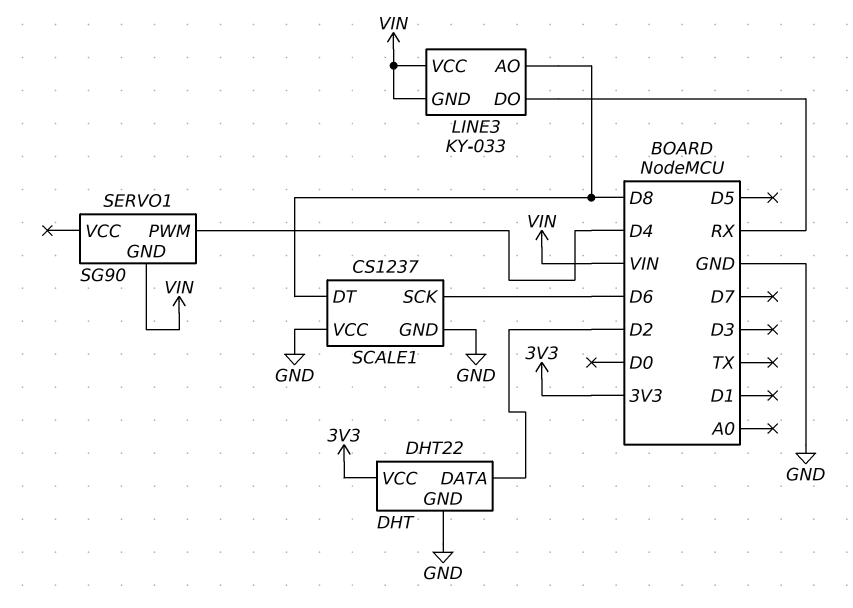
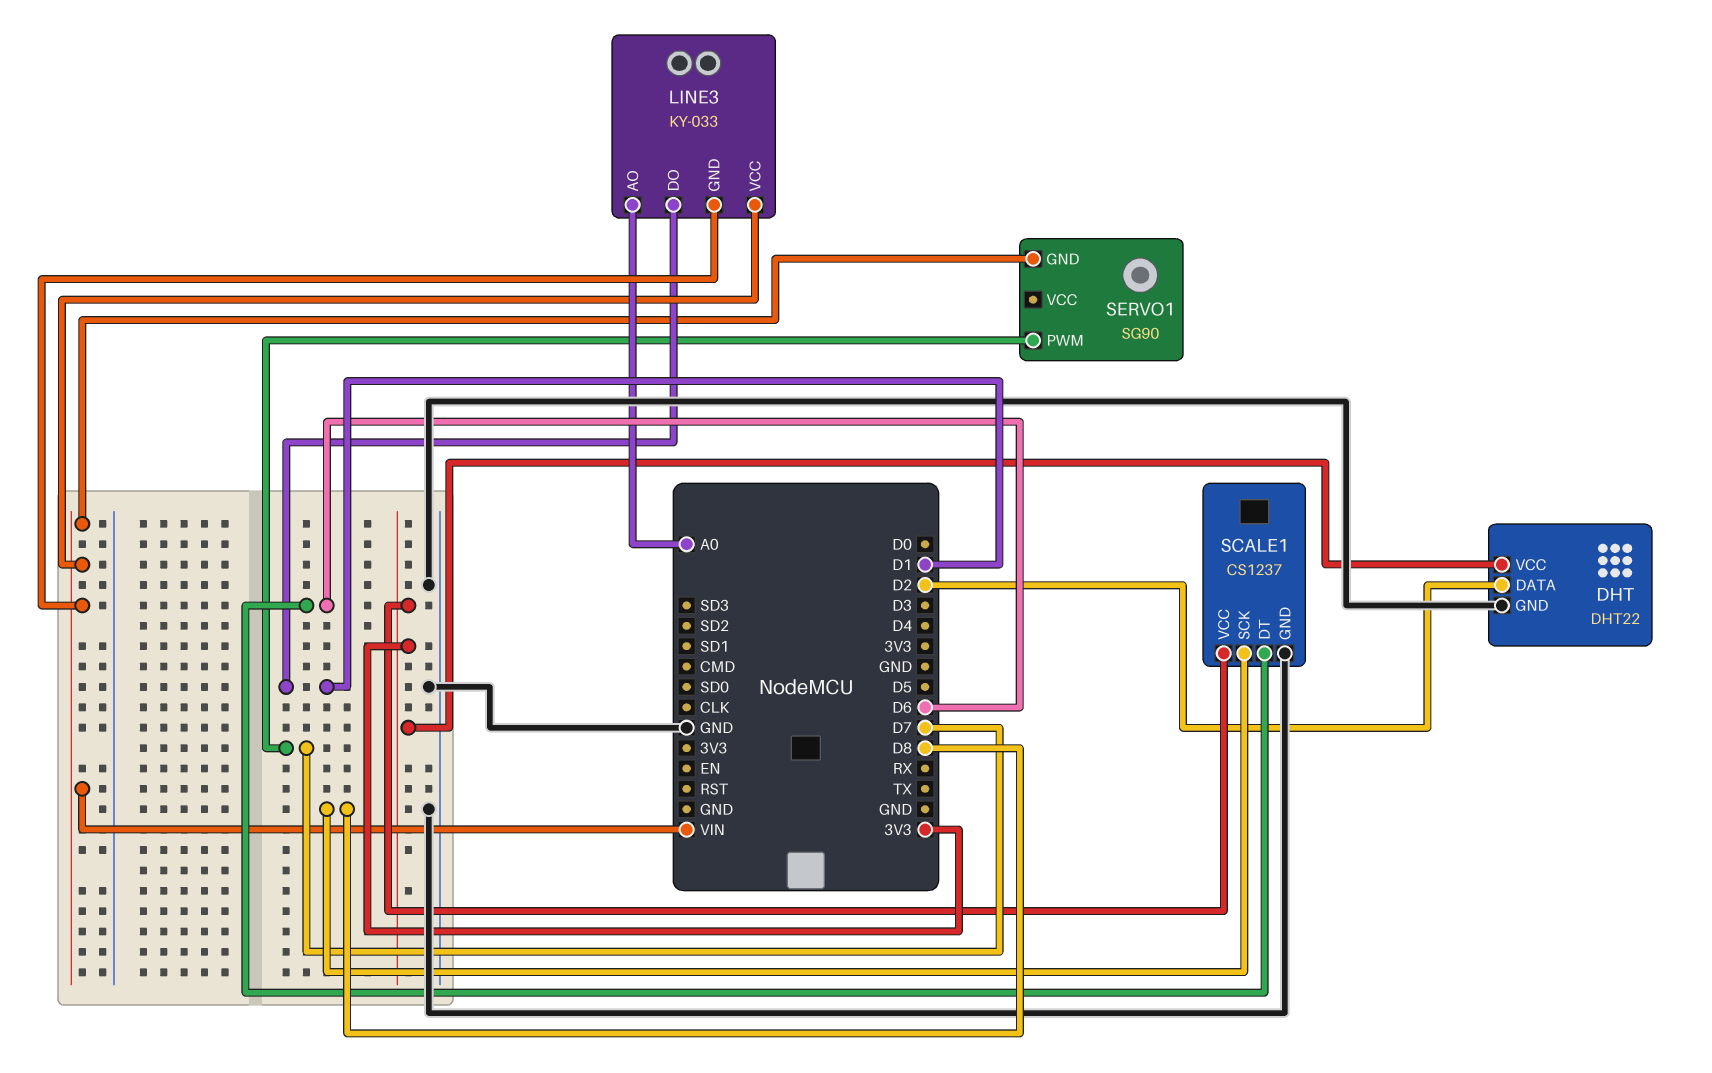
LINE3 pin AO: D8 -> A0
LINE3 pin DO: RX -> D1
SCALE1 pin DT: D8 -> D6
SCALE1 pin SCK: D6 -> D8
SCALE1 pin VCC: GND -> 3V3
SERVO1 pin PWM: D4 -> D7

